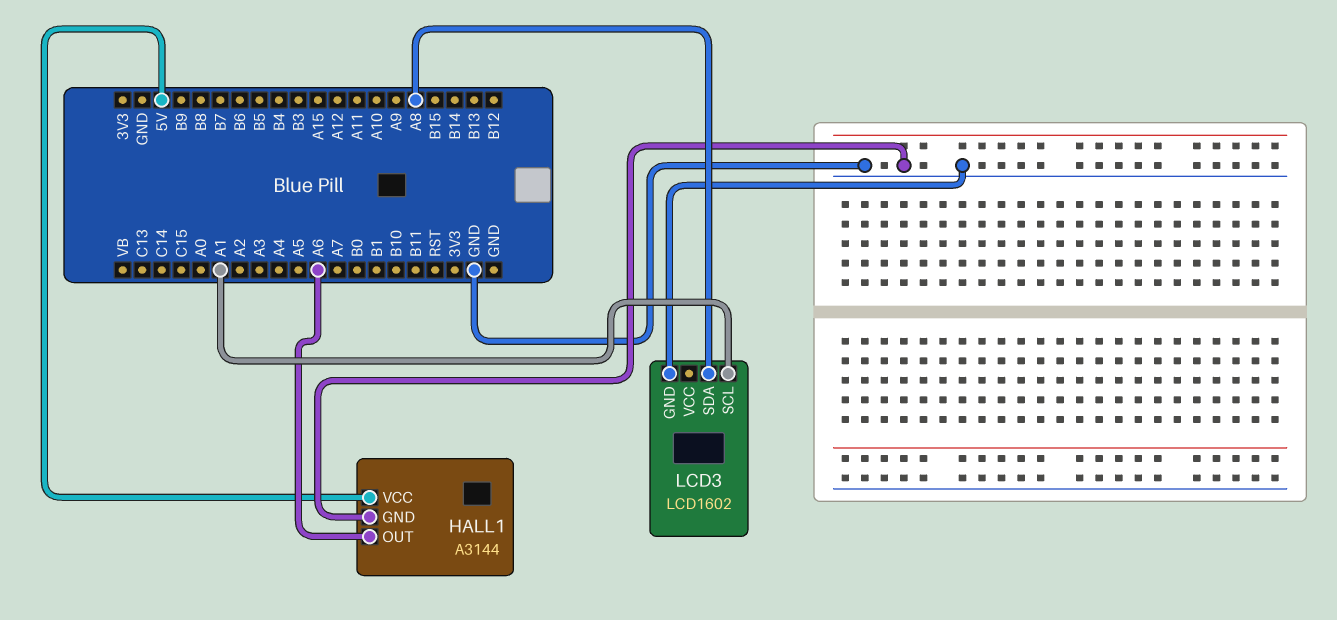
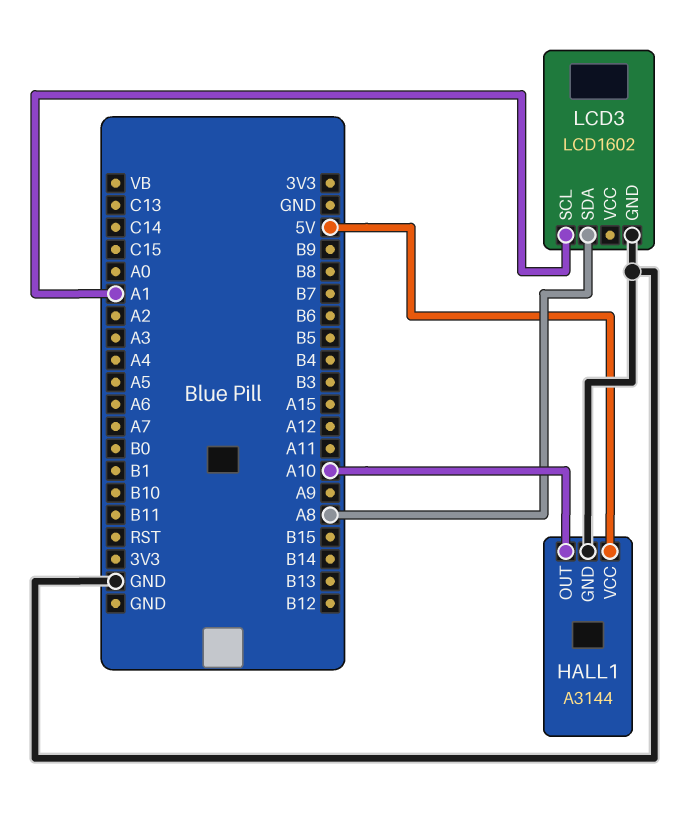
HALL1 pin OUT: A6 -> A10

